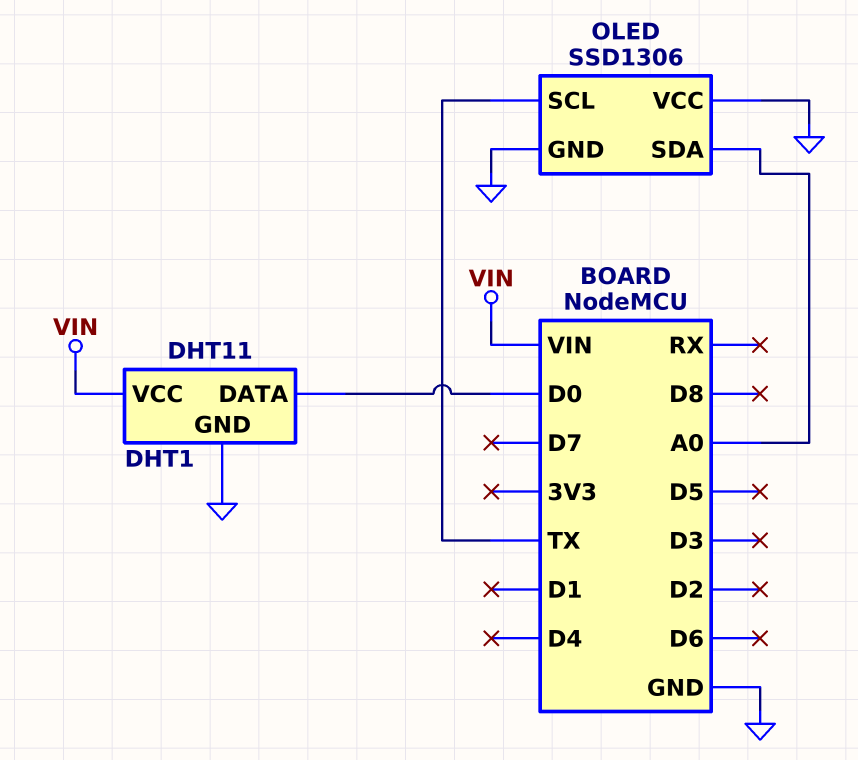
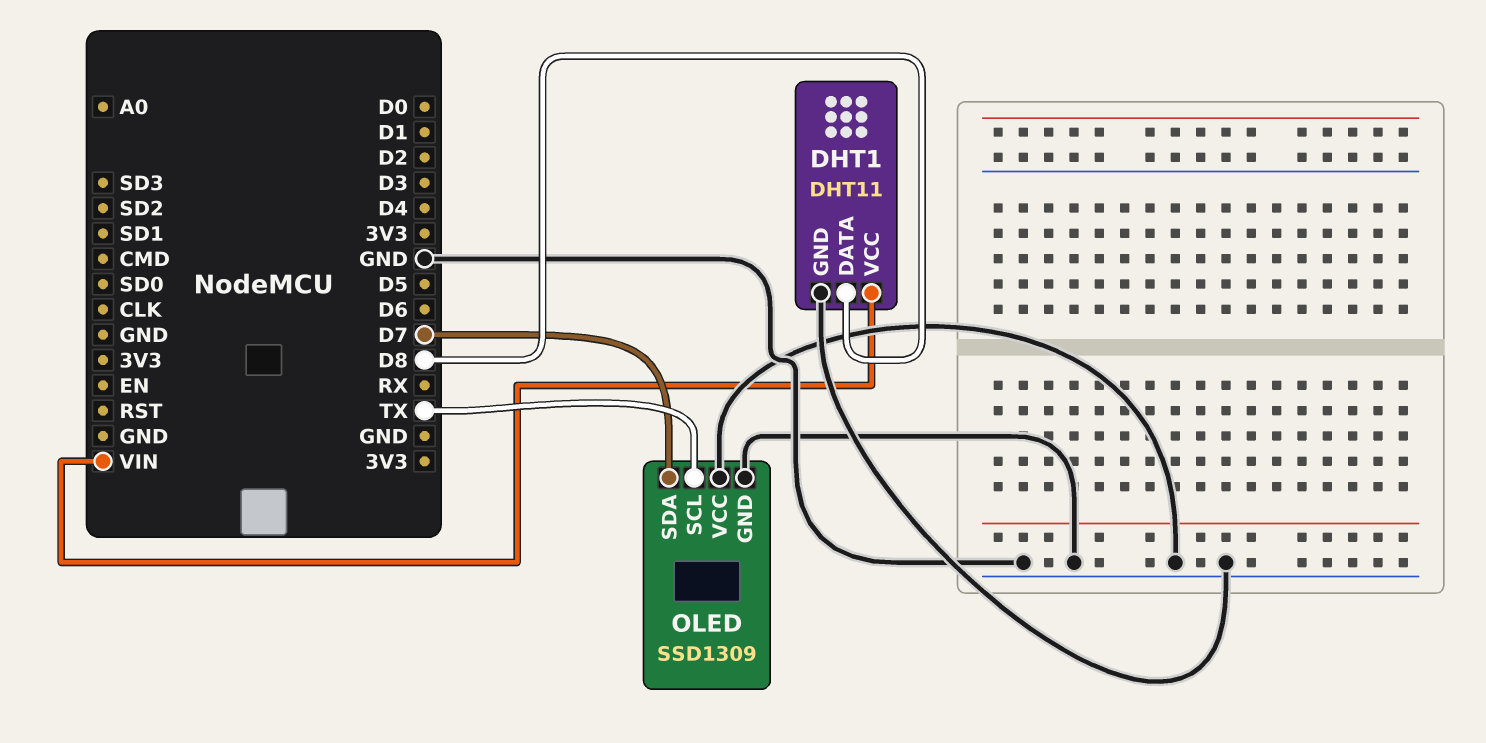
DHT1 pin DATA: D0 -> D8
OLED: SSD1306 -> SSD1309
OLED pin SDA: A0 -> D7

